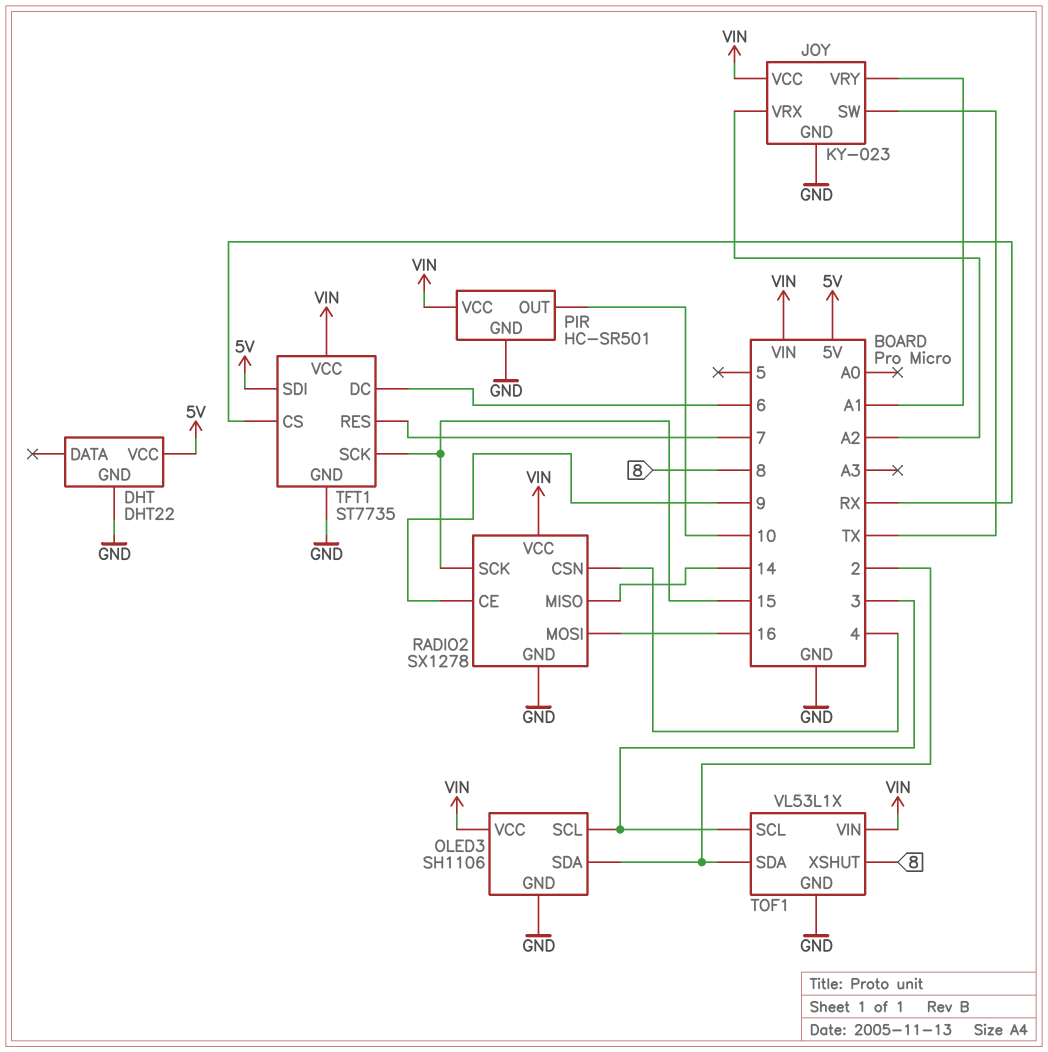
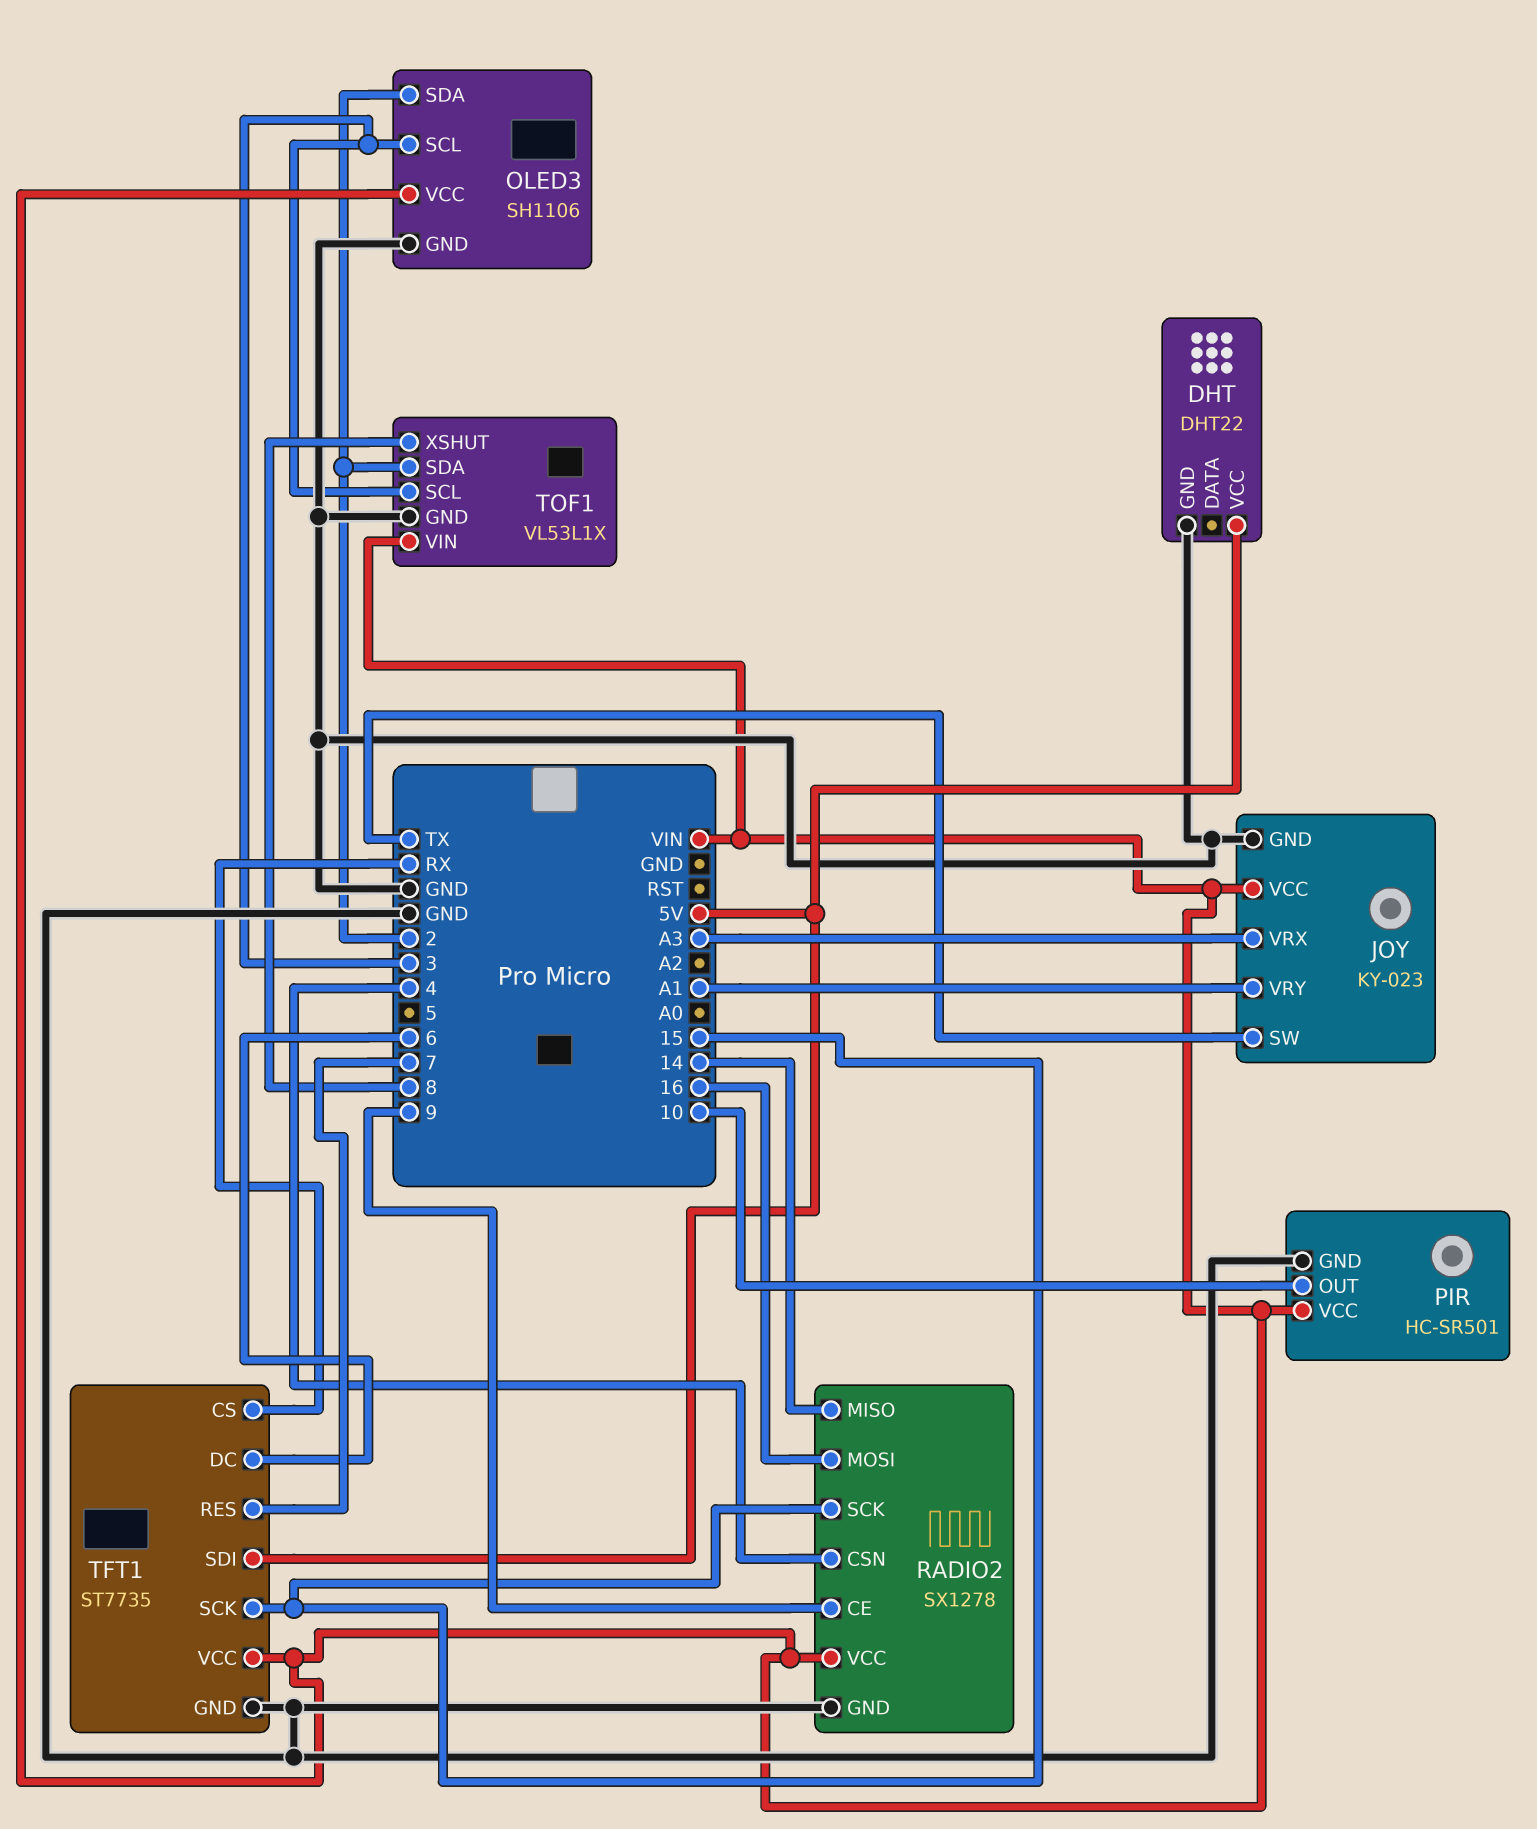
JOY pin VRX: A2 -> A3

